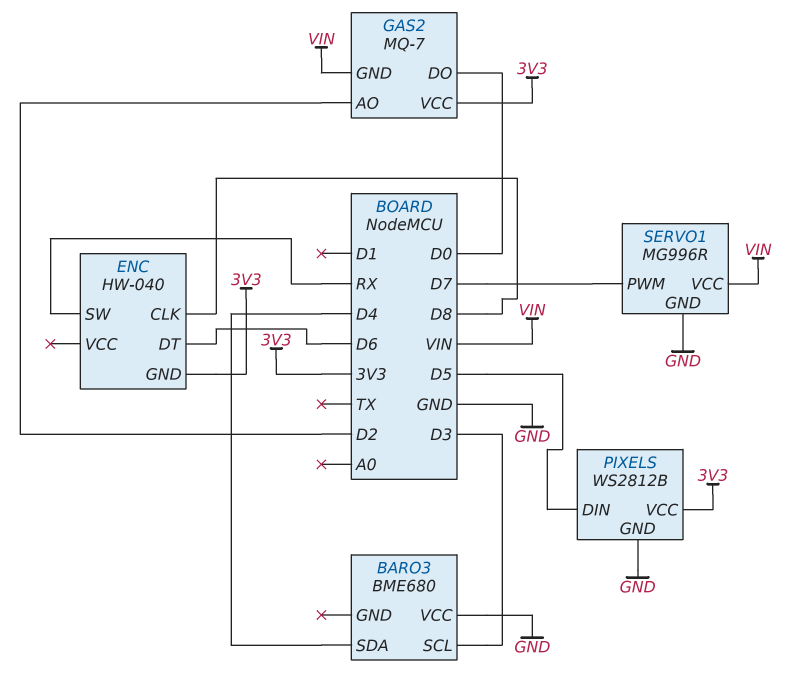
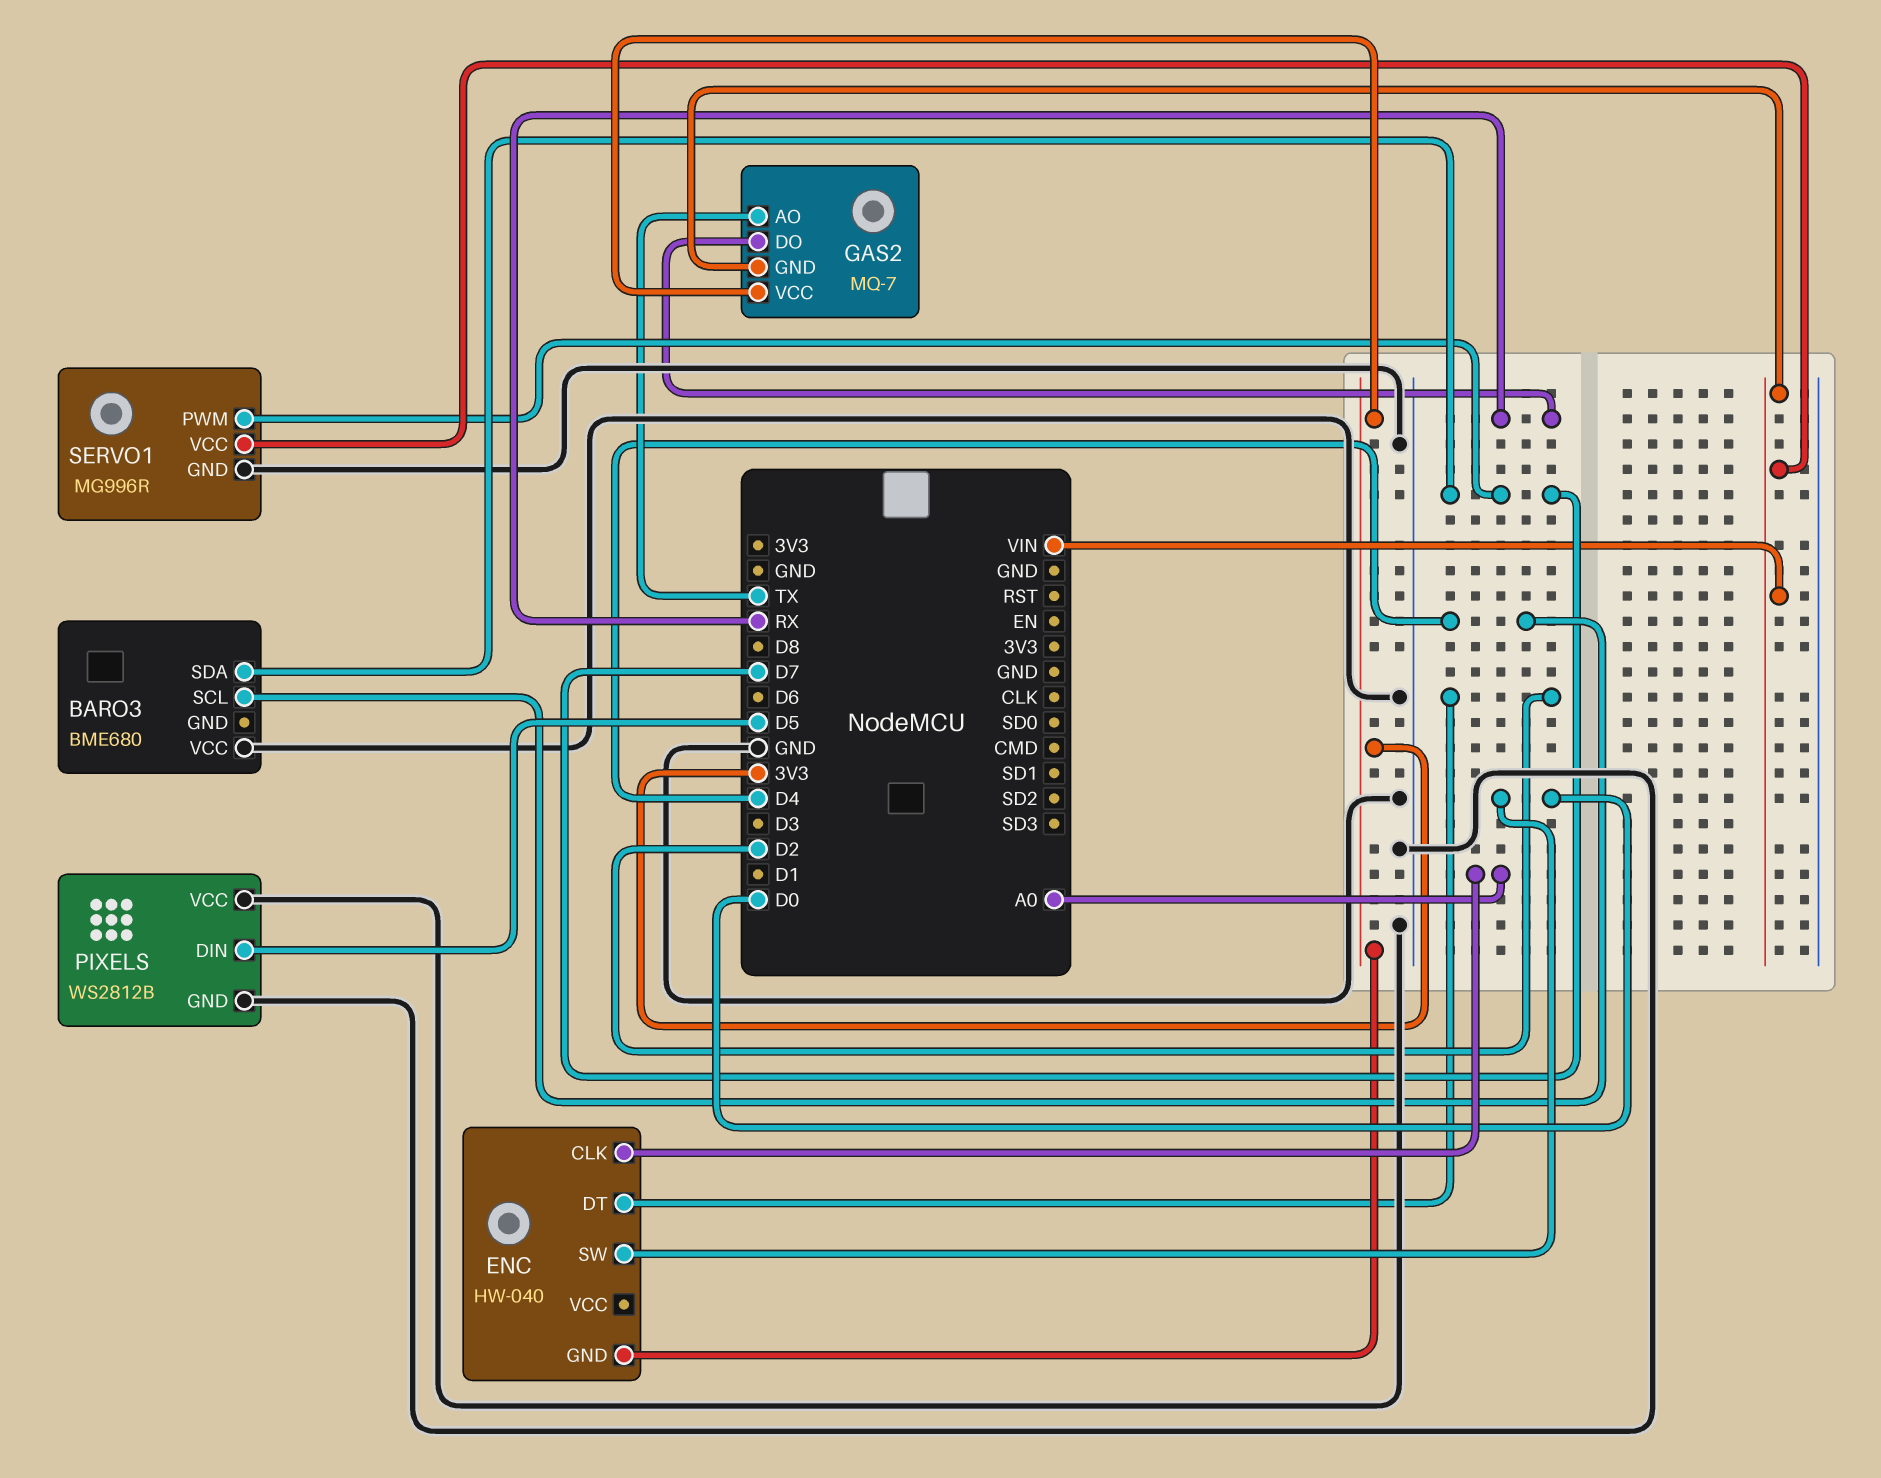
BARO3 pin SCL: D3 -> D4
BARO3 pin SDA: D4 -> D7
ENC pin CLK: D8 -> A0
ENC pin DT: D6 -> D2
ENC pin SW: RX -> D0
GAS2 pin AO: D2 -> TX
GAS2 pin DO: D0 -> RX
PIXELS pin VCC: 3V3 -> GND

